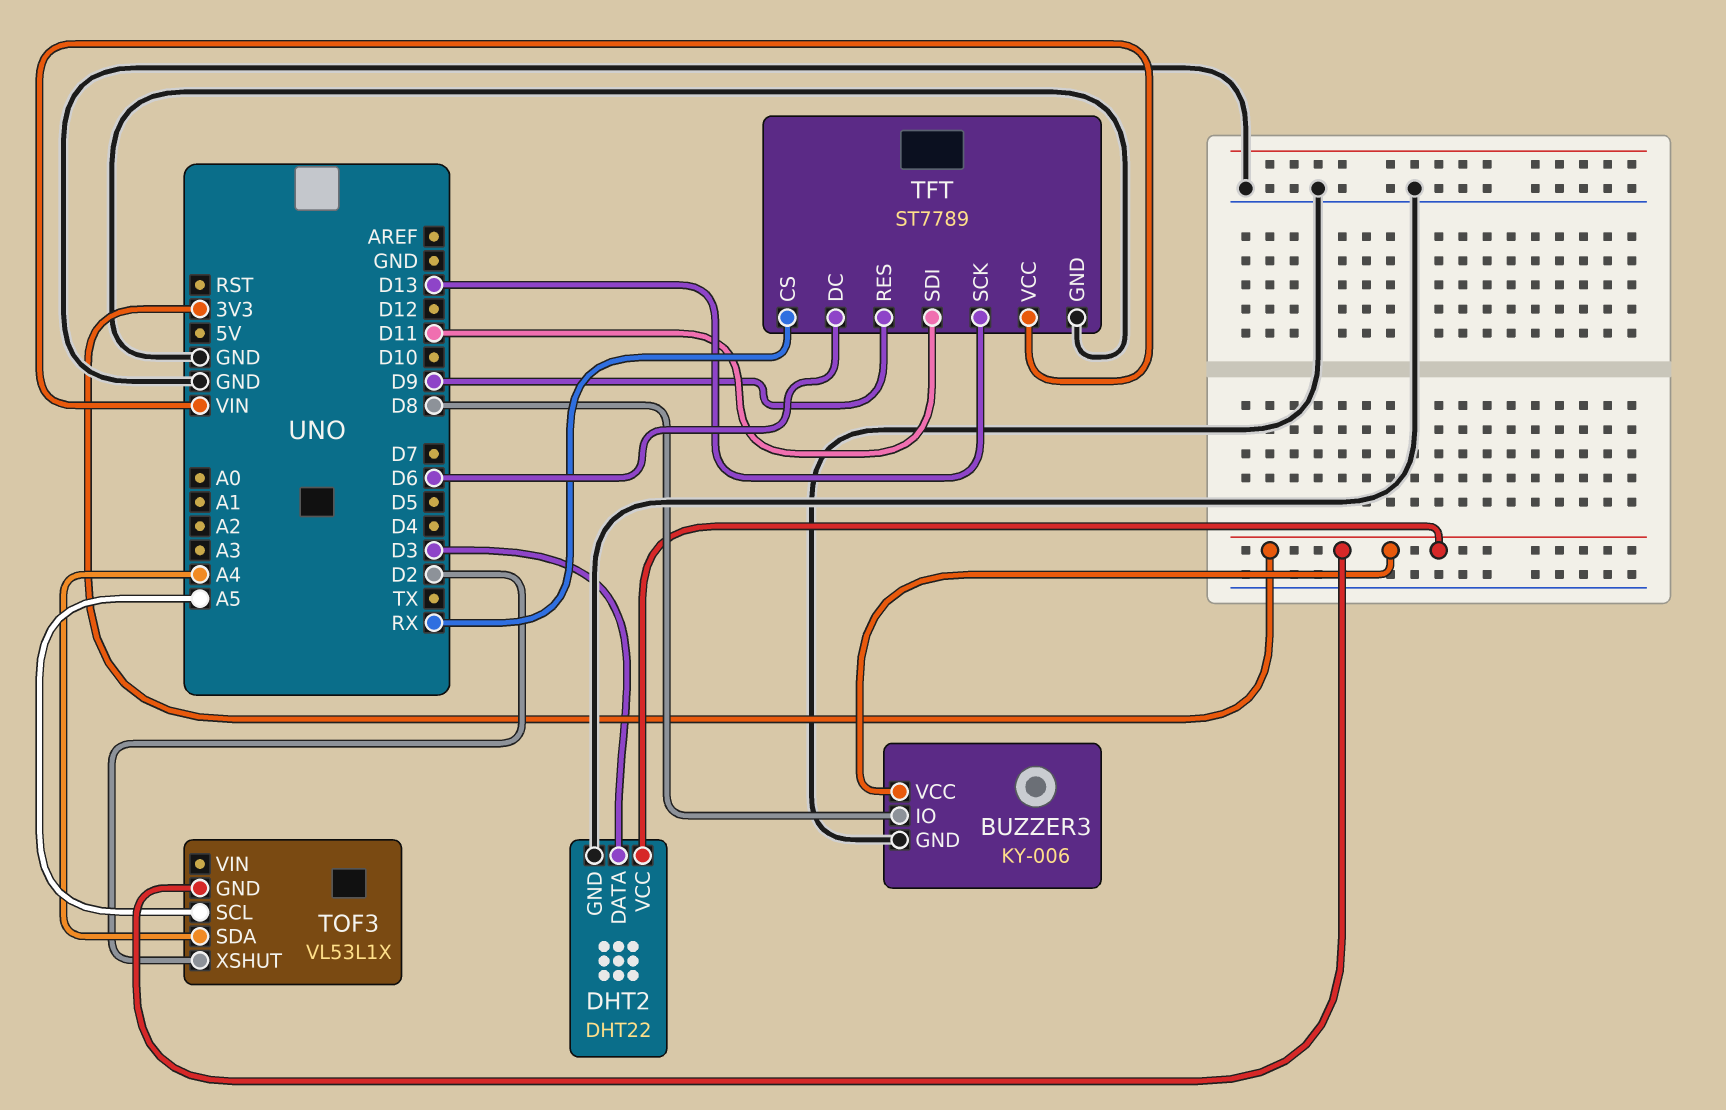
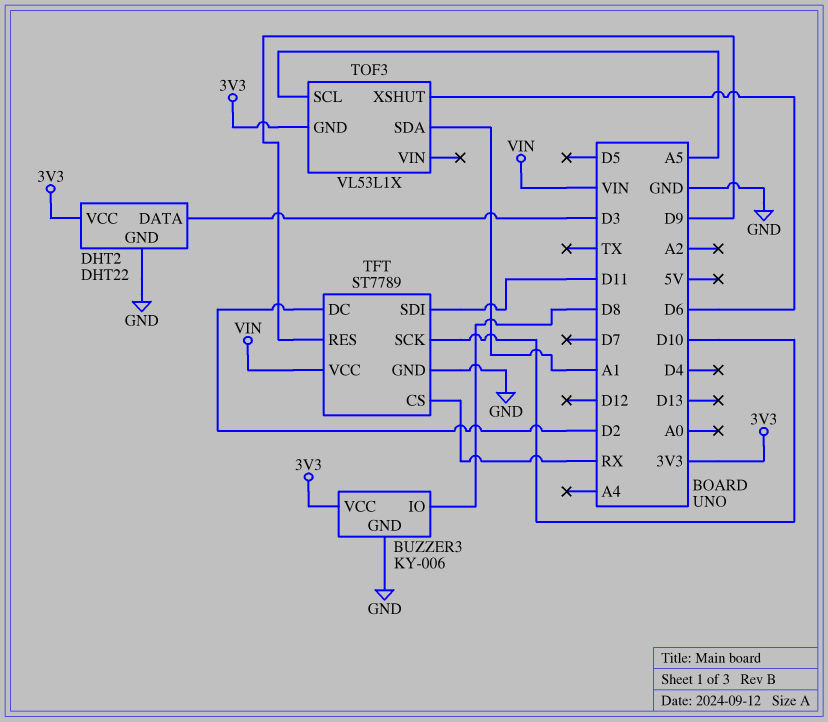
TFT pin DC: D6 -> D2
TFT pin SCK: D13 -> D10
TOF3 pin SDA: A4 -> A1
TOF3 pin XSHUT: D2 -> D6

